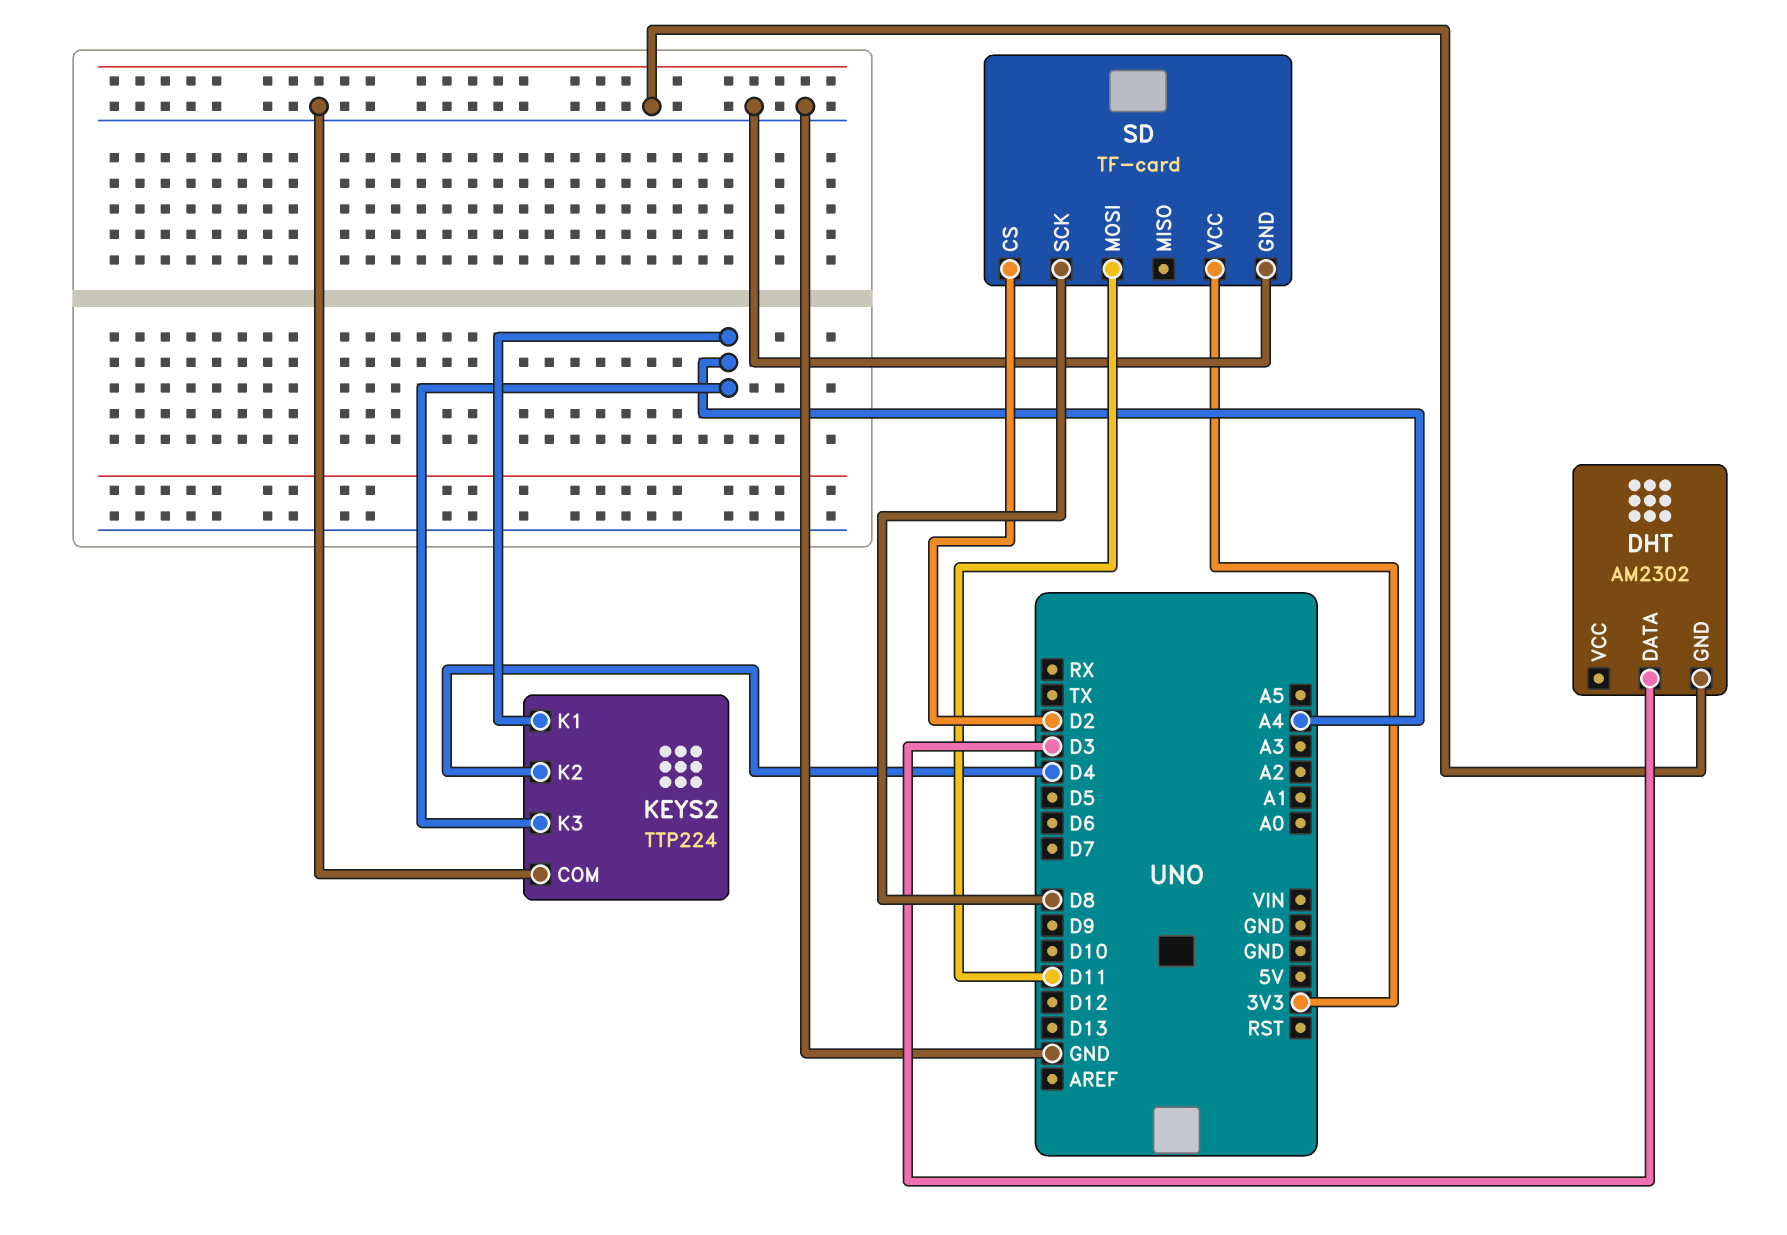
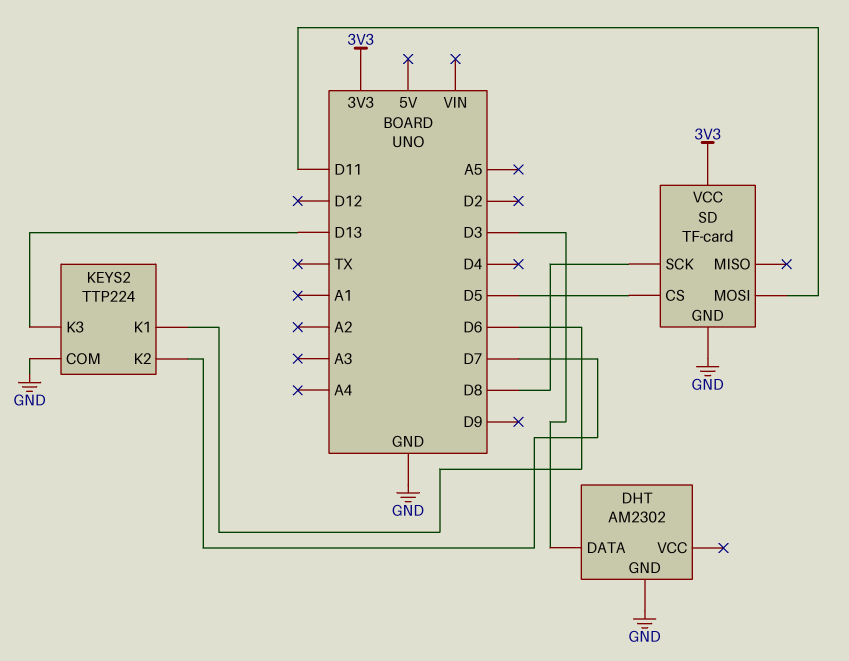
KEYS2 pin K1: A4 -> D6
KEYS2 pin K2: D4 -> D7
KEYS2 pin K3: A4 -> D13
SD pin CS: D2 -> D5

